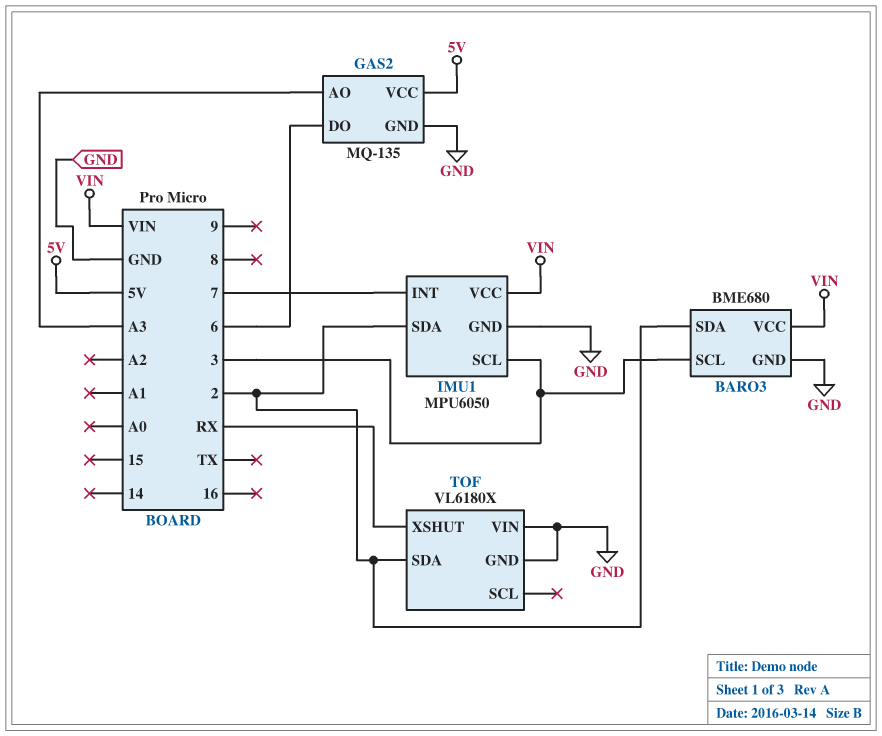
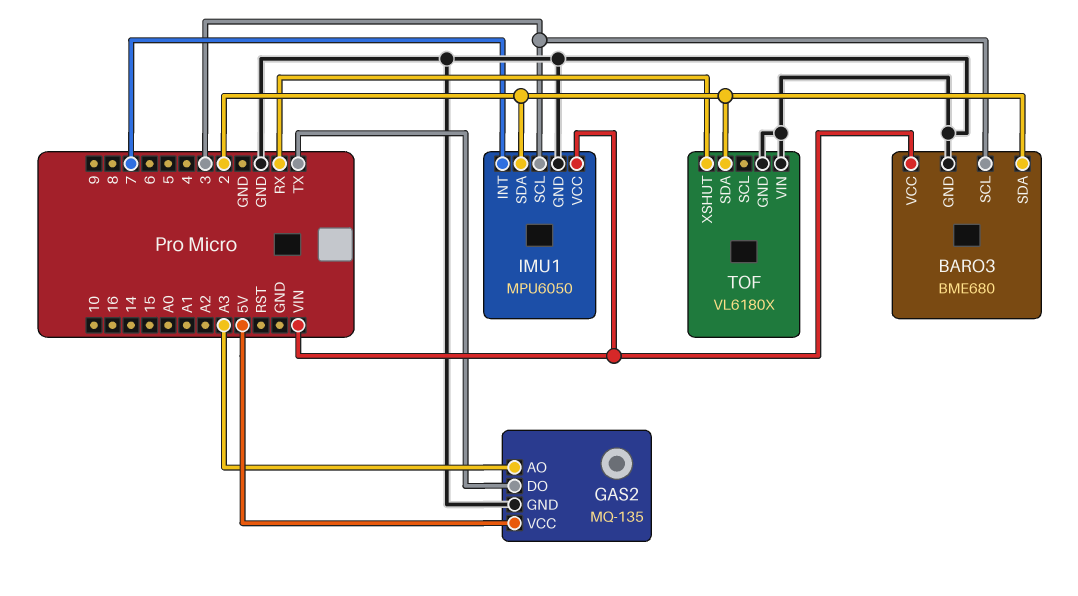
GAS2 pin DO: 6 -> TX

